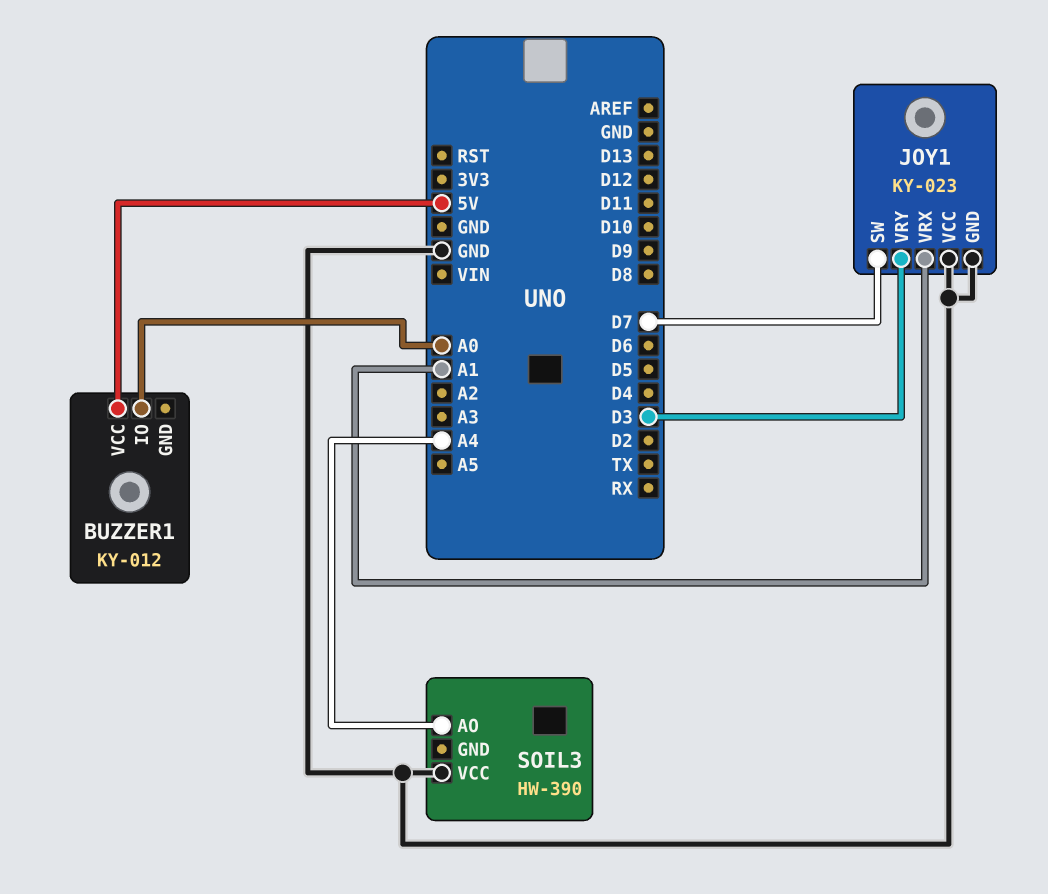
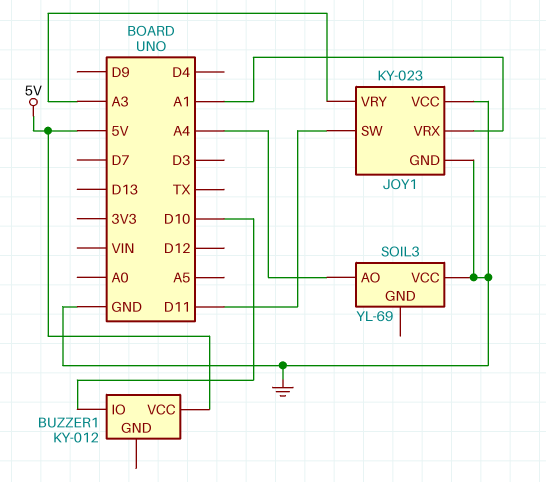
BUZZER1 pin IO: A0 -> D10
JOY1 pin SW: D7 -> D11
JOY1 pin VRY: D3 -> A3
SOIL3: HW-390 -> YL-69

